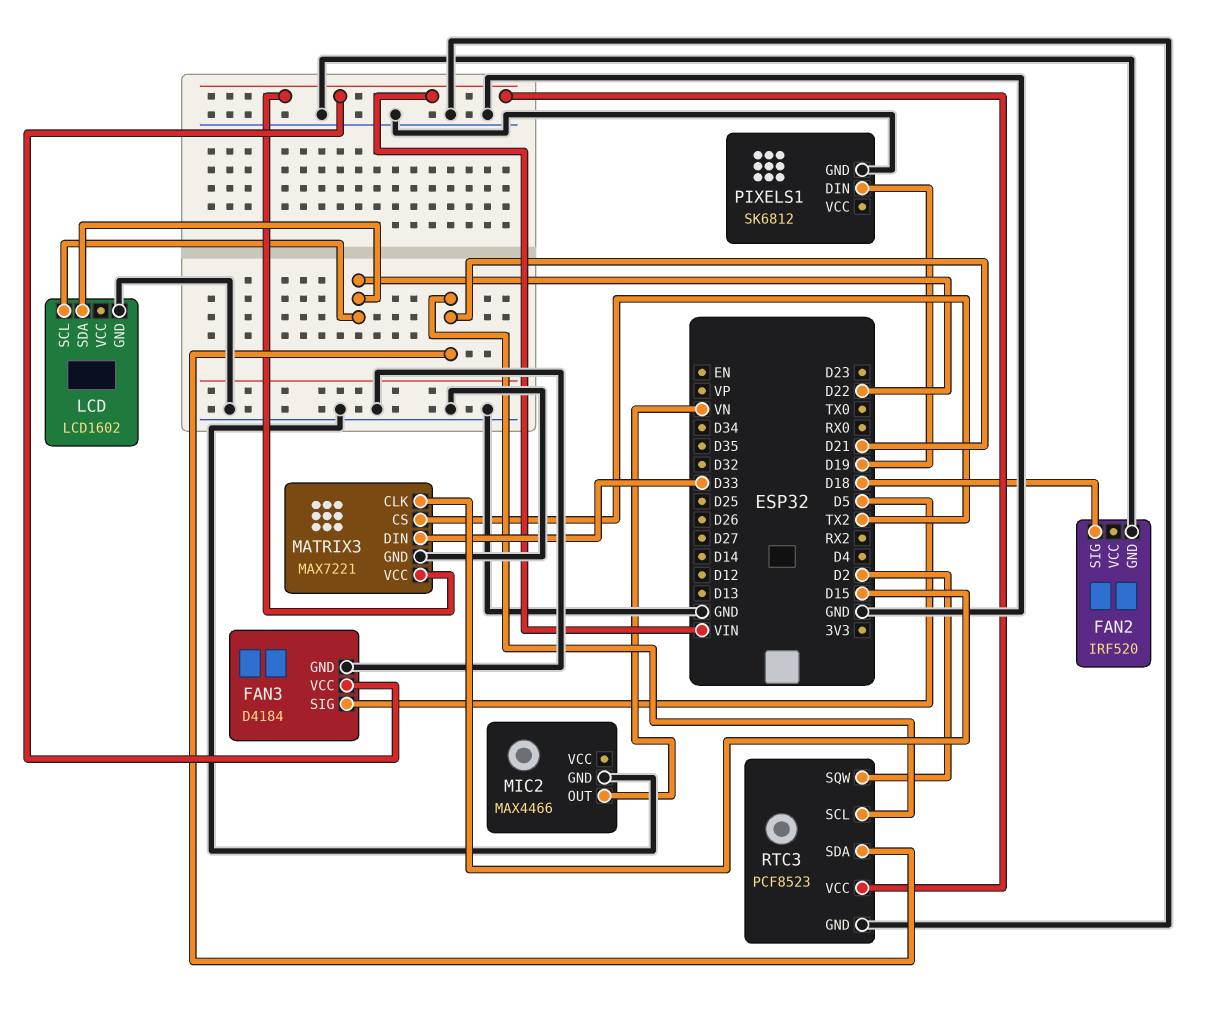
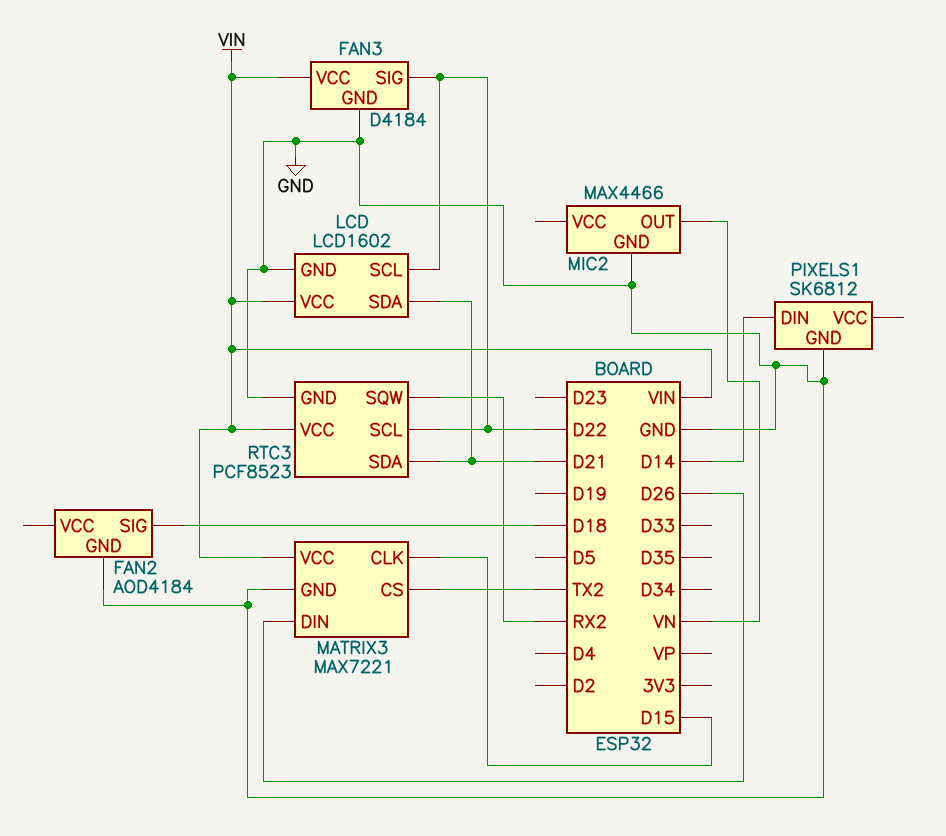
FAN2: IRF520 -> AOD4184
FAN3 pin SIG: D5 -> D22
LCD pin SDA: D22 -> D21
LCD pin VCC: none -> VIN
MATRIX3 pin DIN: D33 -> D26
PIXELS1 pin DIN: D19 -> D14
RTC3 pin SCL: D21 -> D22
RTC3 pin SQW: D2 -> RX2

